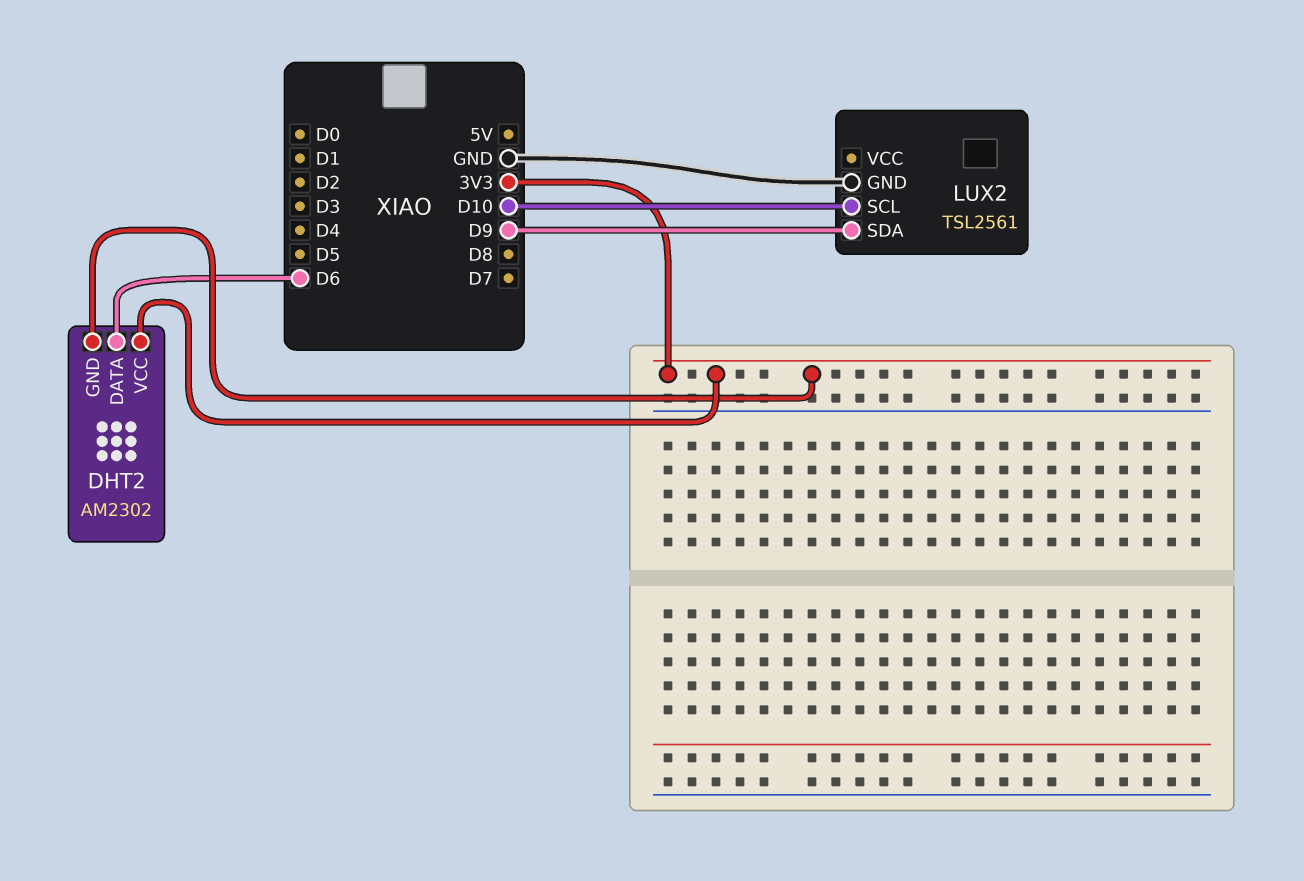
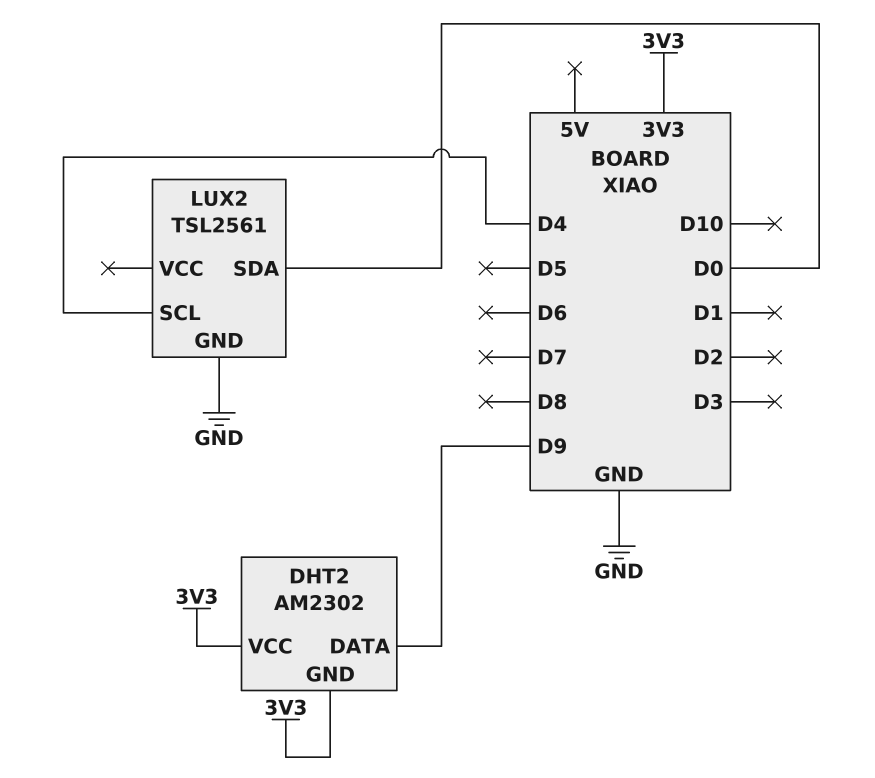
DHT2 pin DATA: D6 -> D9
LUX2 pin SCL: D10 -> D4
LUX2 pin SDA: D9 -> D0

